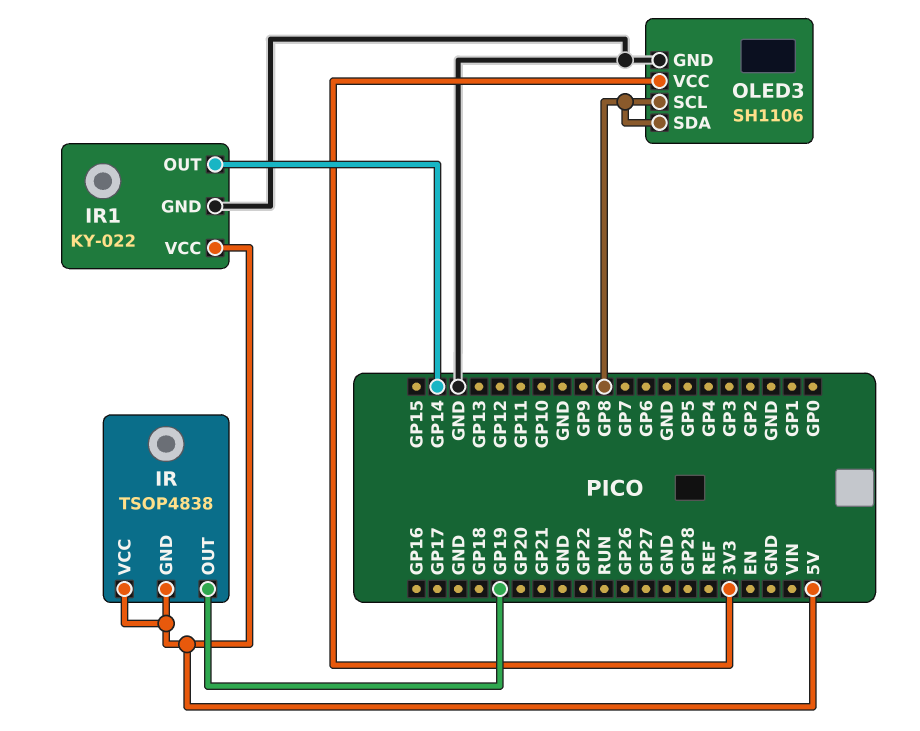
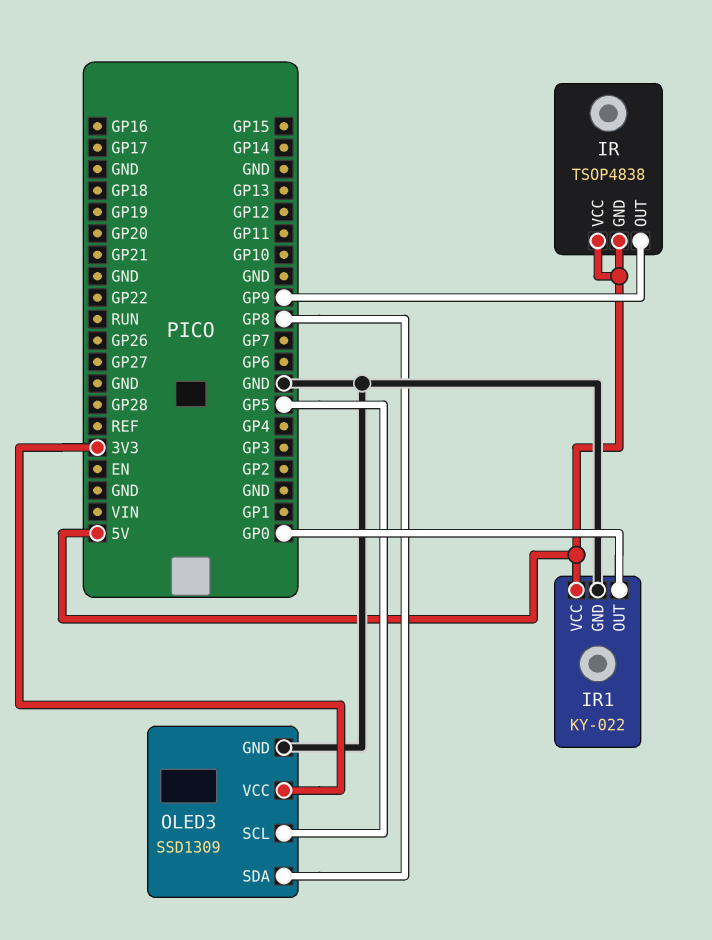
IR pin OUT: GP19 -> GP9
IR1 pin OUT: GP14 -> GP0
OLED3: SH1106 -> SSD1309
OLED3 pin SCL: GP8 -> GP5

